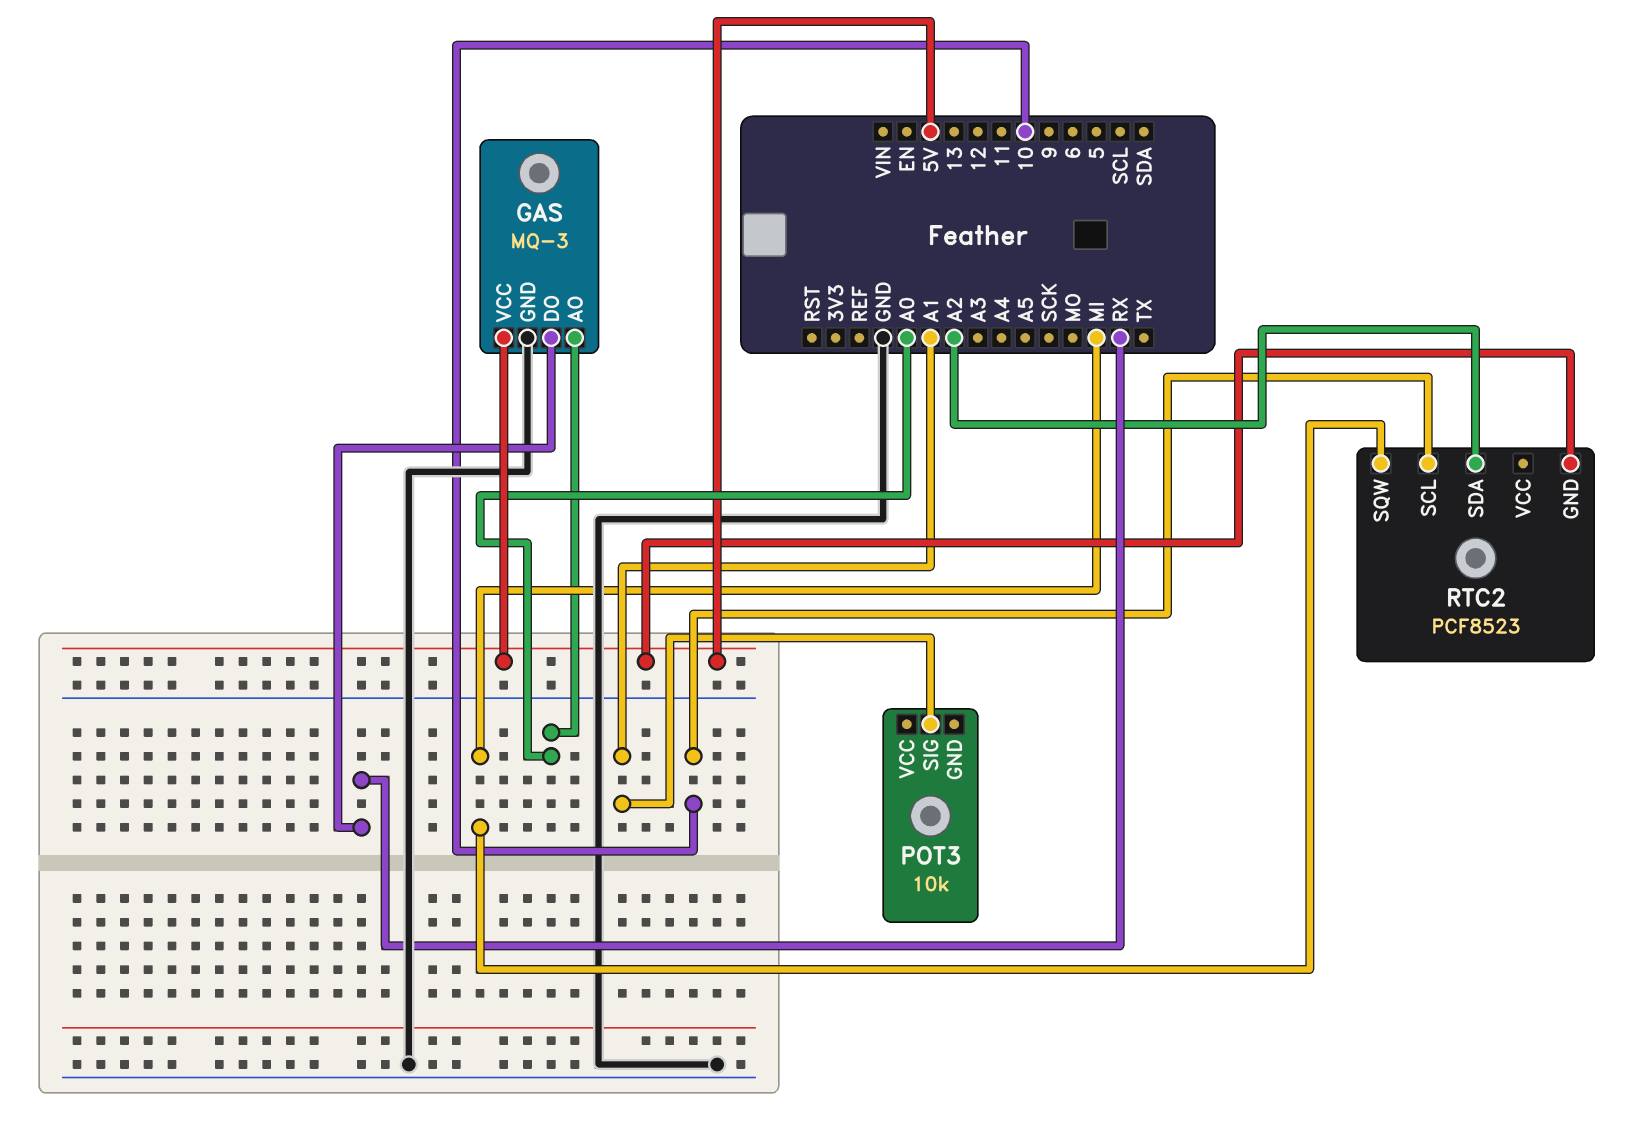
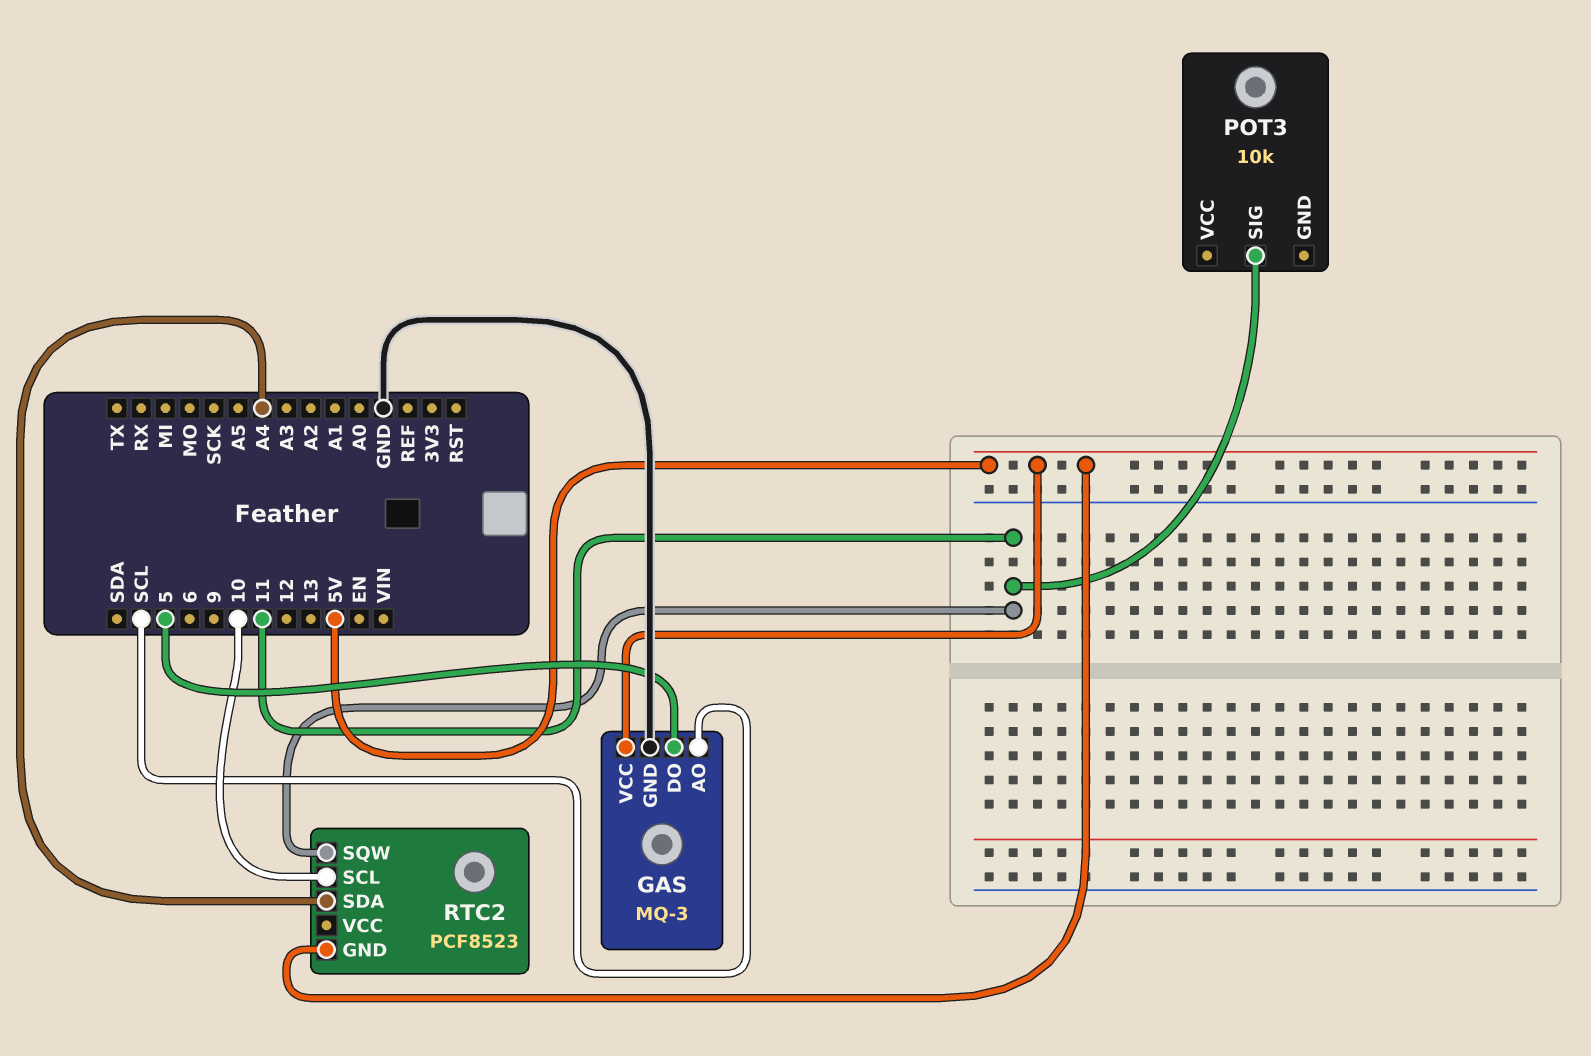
GAS pin AO: A0 -> SCL
GAS pin DO: RX -> 5
POT3 pin SIG: A1 -> 11
RTC2 pin SDA: A2 -> A4
RTC2 pin SQW: MI -> 11

